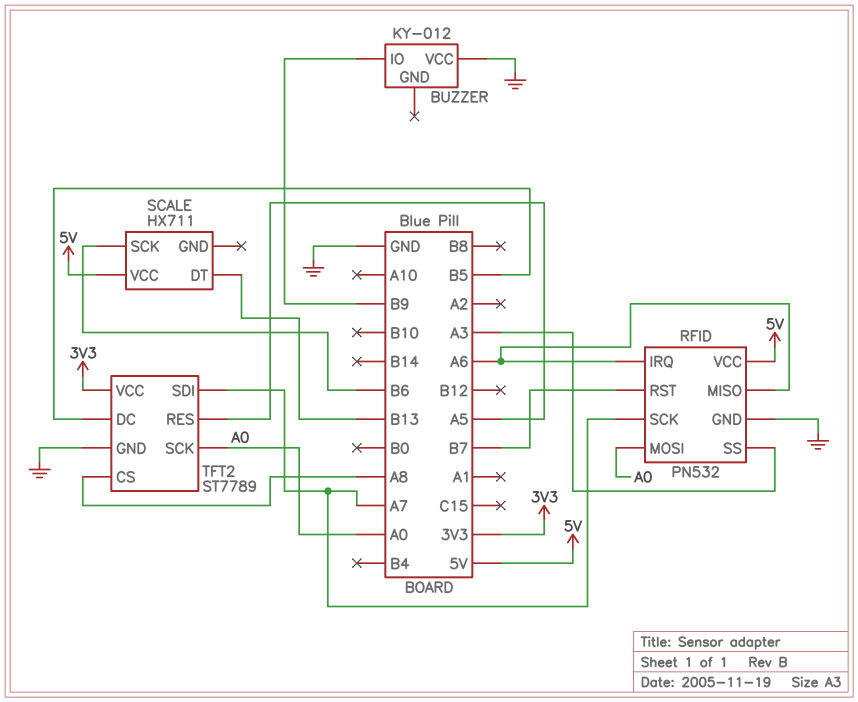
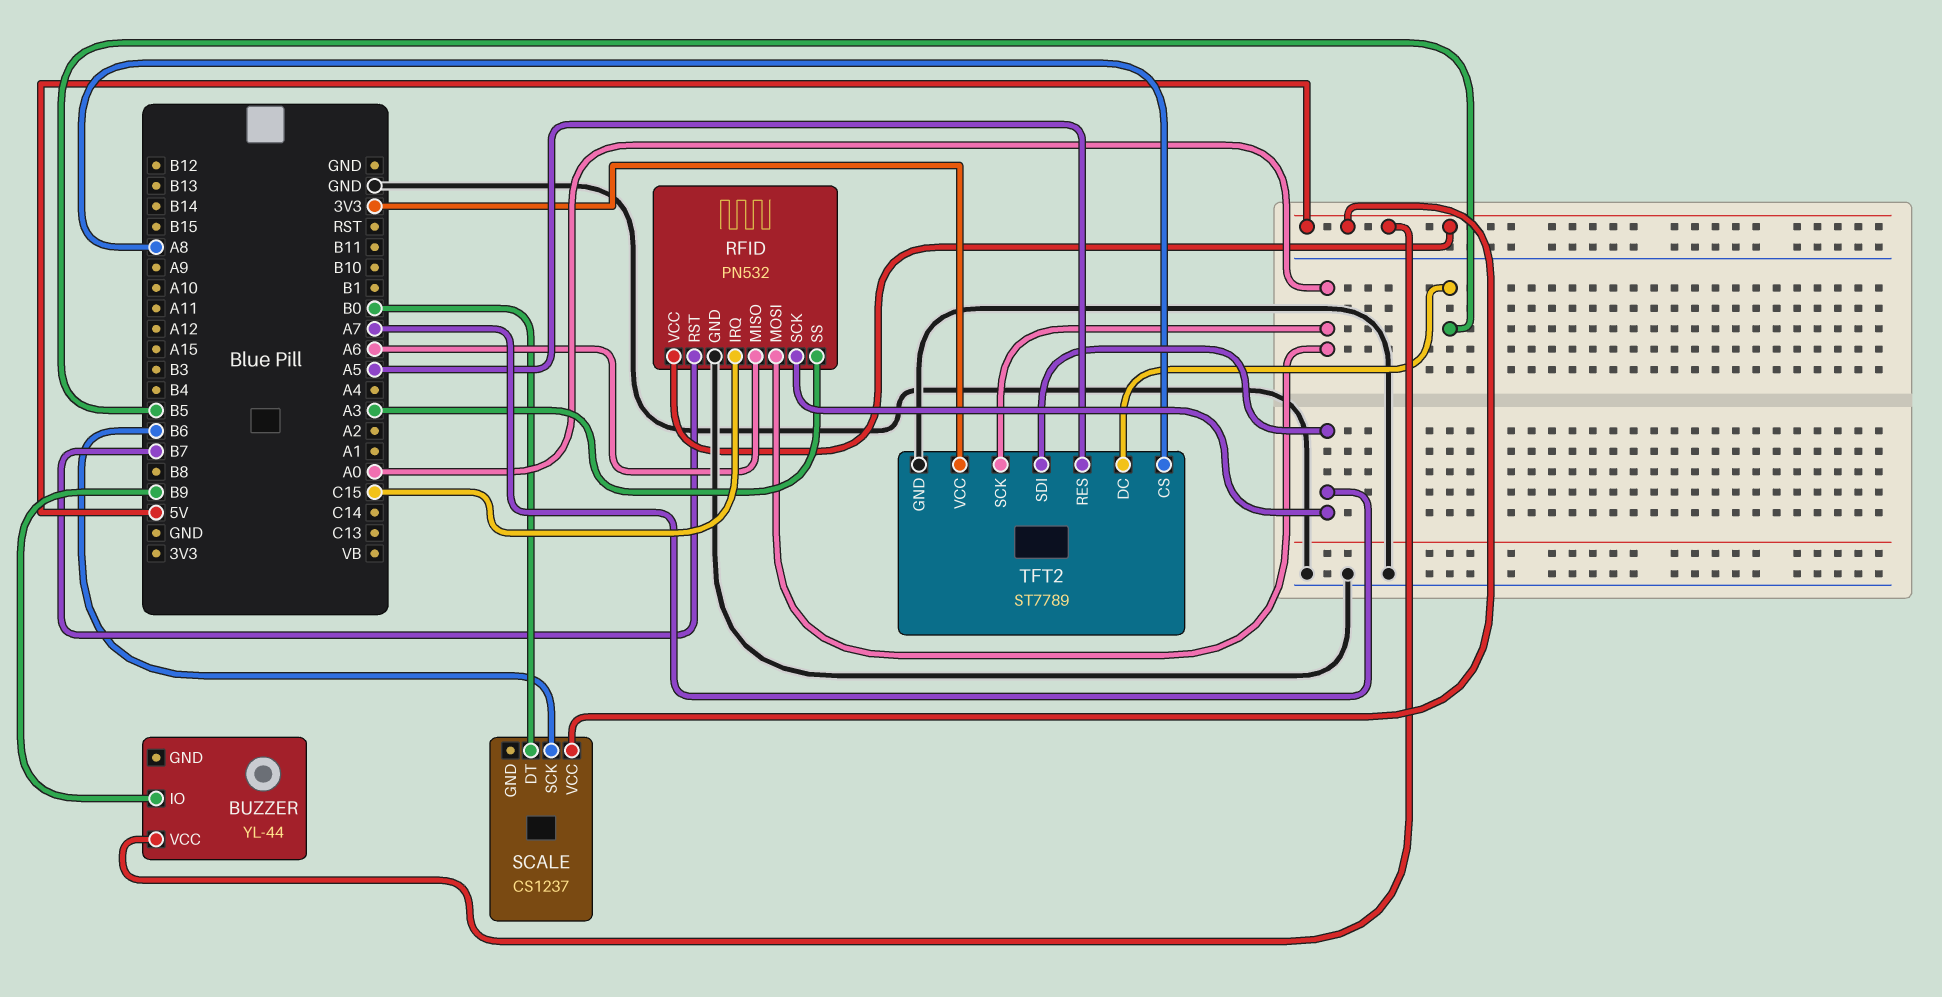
BUZZER: KY-012 -> YL-44
BUZZER pin VCC: GND -> 5V
RFID pin IRQ: A6 -> C15
SCALE: HX711 -> CS1237
SCALE pin DT: B13 -> B0

